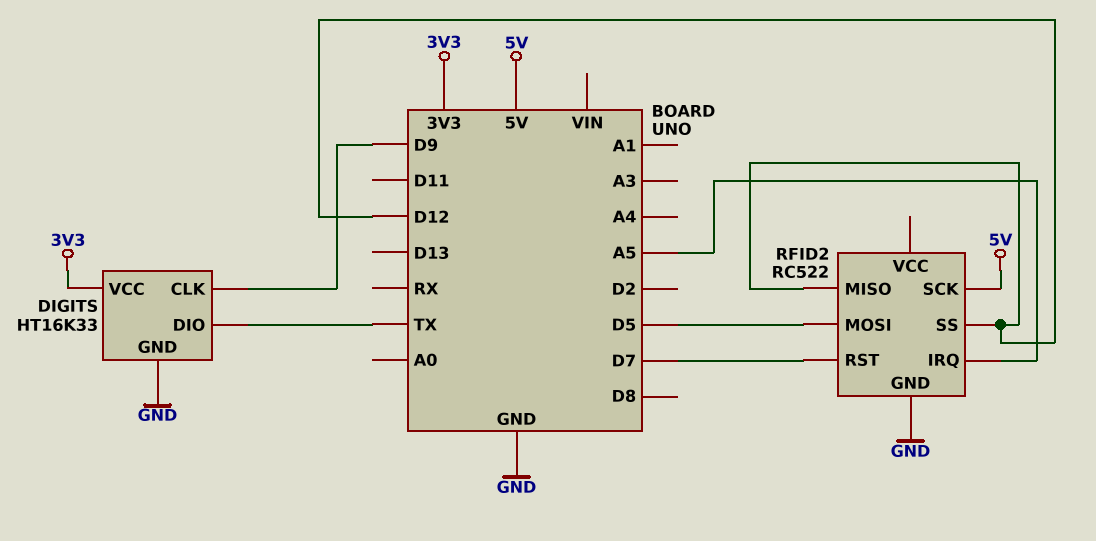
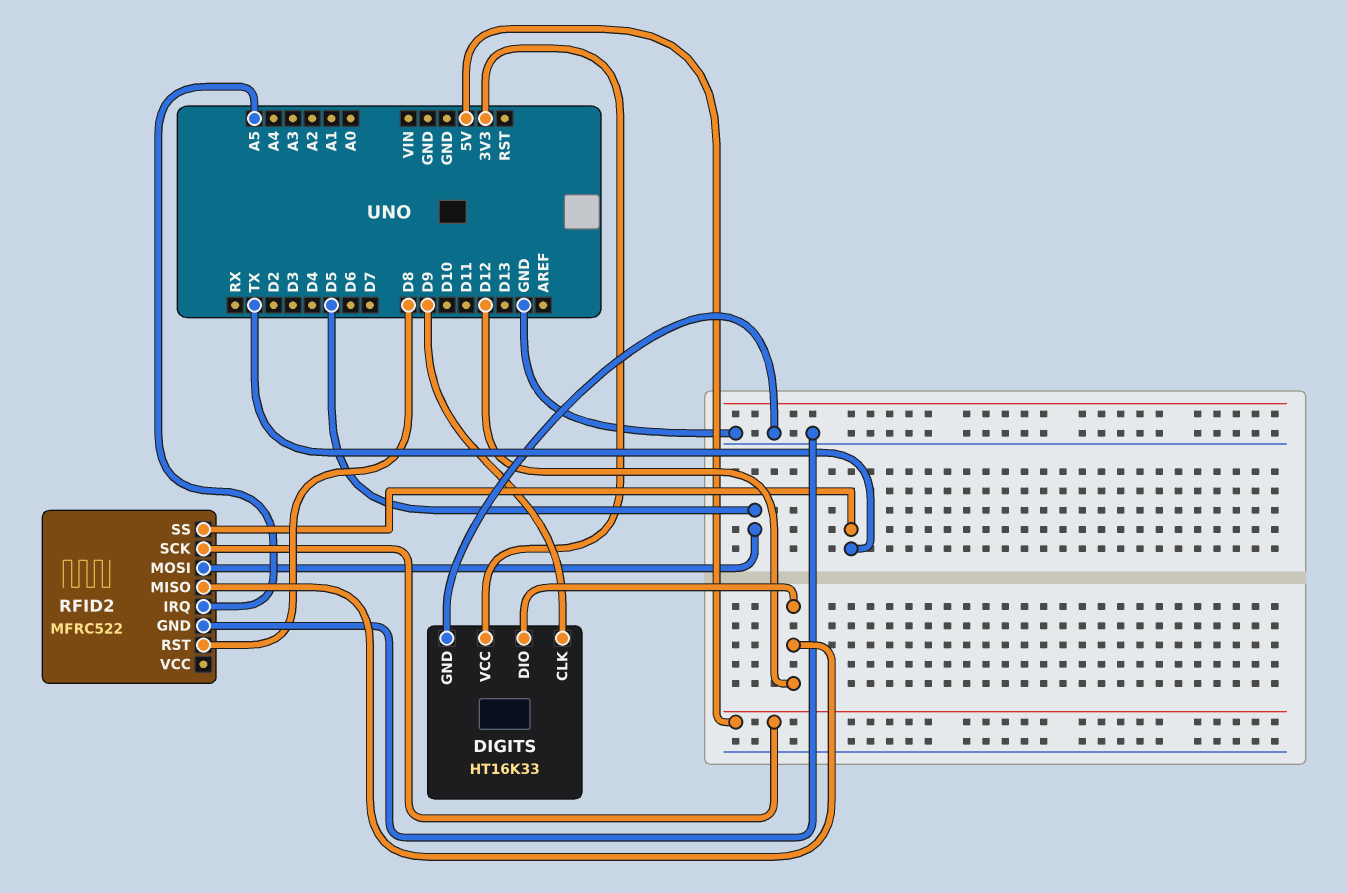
DIGITS pin DIO: TX -> D12
RFID2: RC522 -> MFRC522
RFID2 pin RST: D7 -> D8
RFID2 pin SS: D12 -> TX

